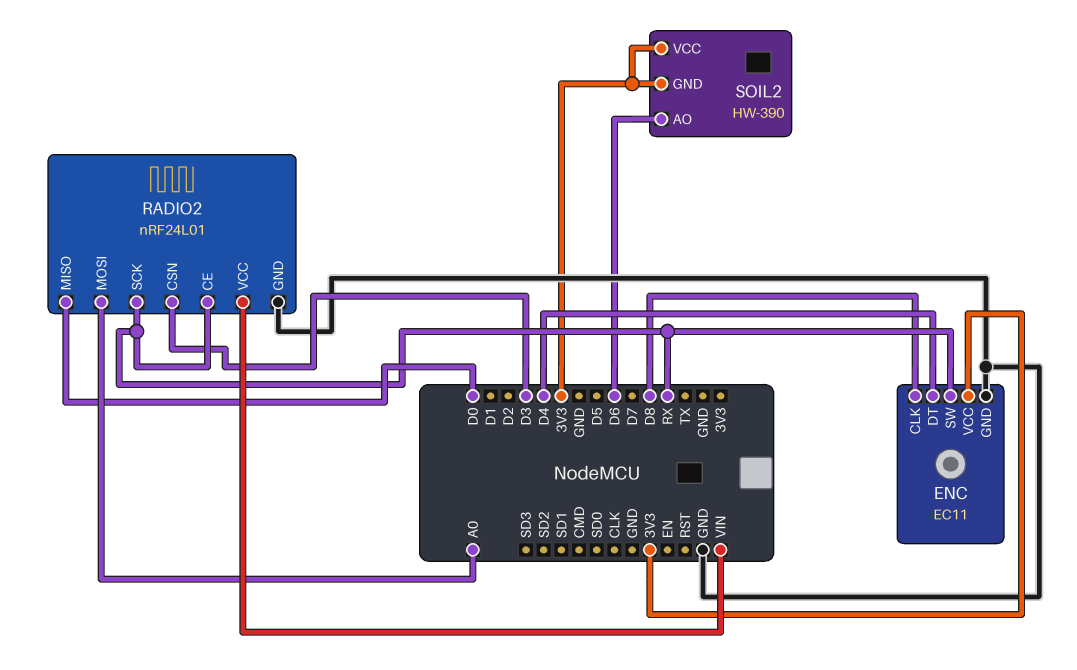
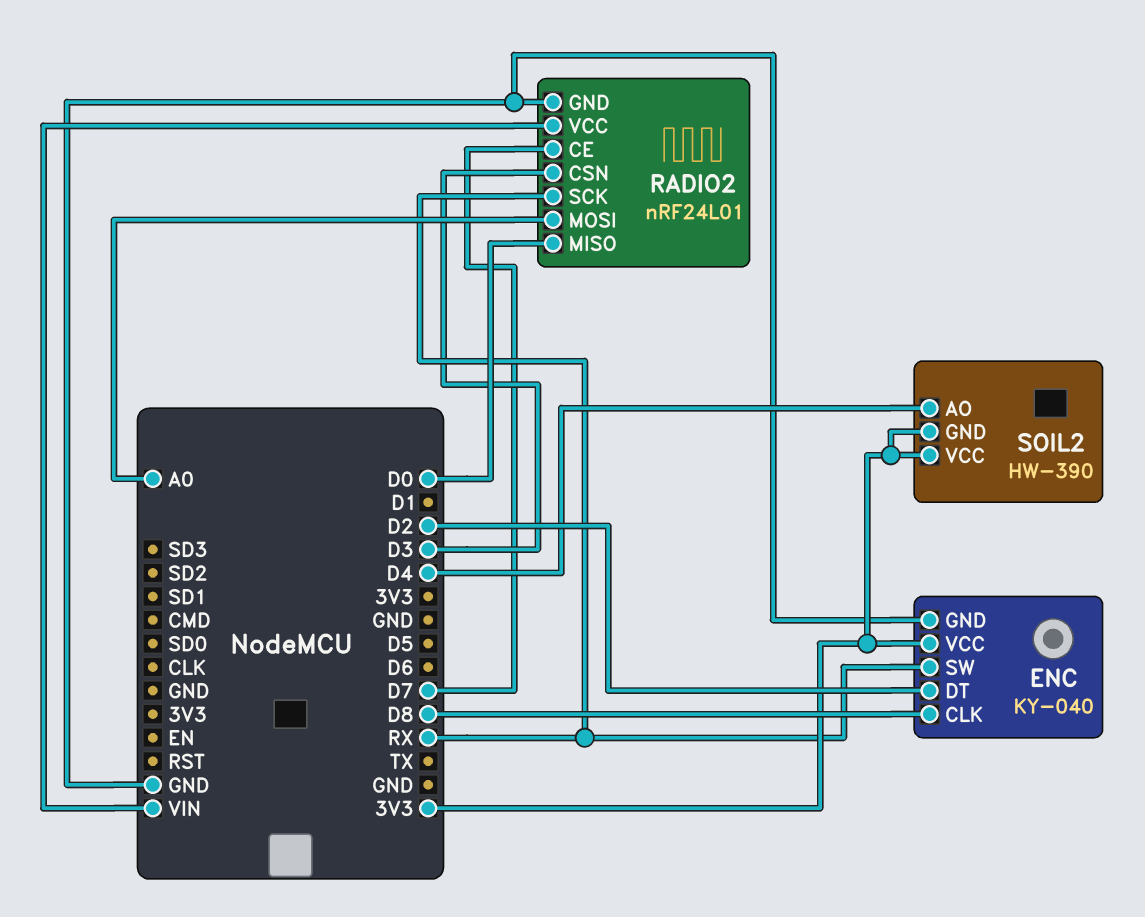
ENC: EC11 -> KY-040
ENC pin DT: D4 -> D2
RADIO2 pin CE: RX -> D7
SOIL2 pin AO: D6 -> D4

